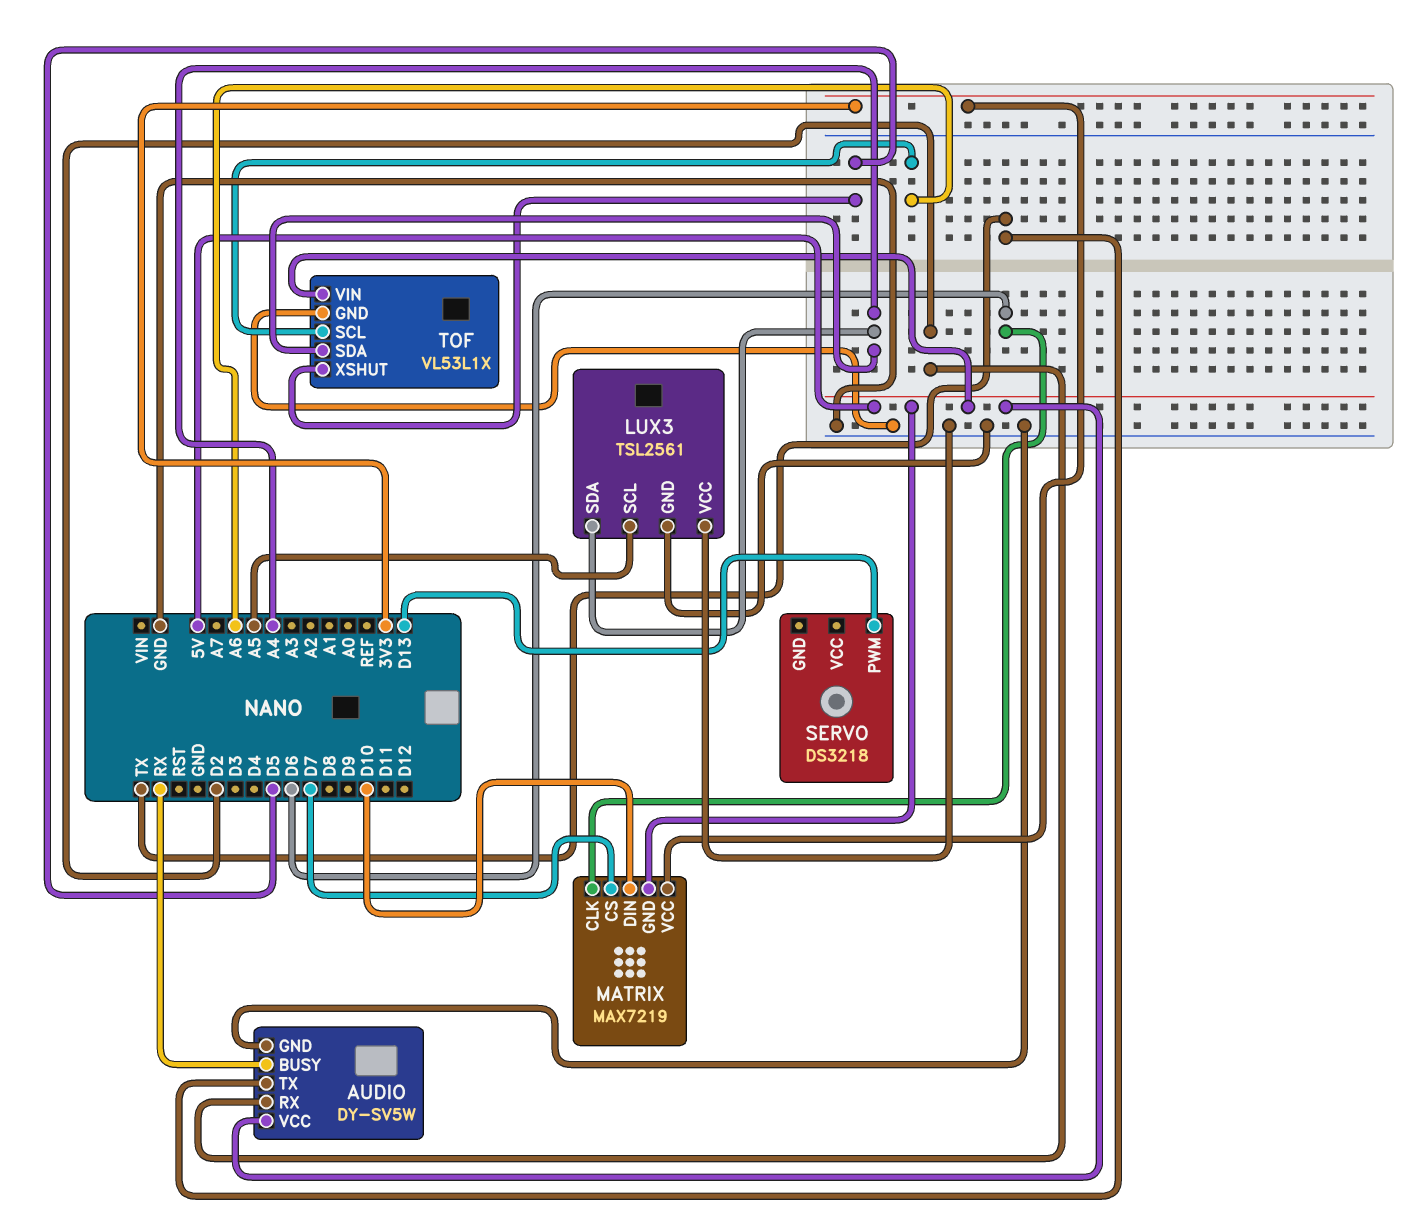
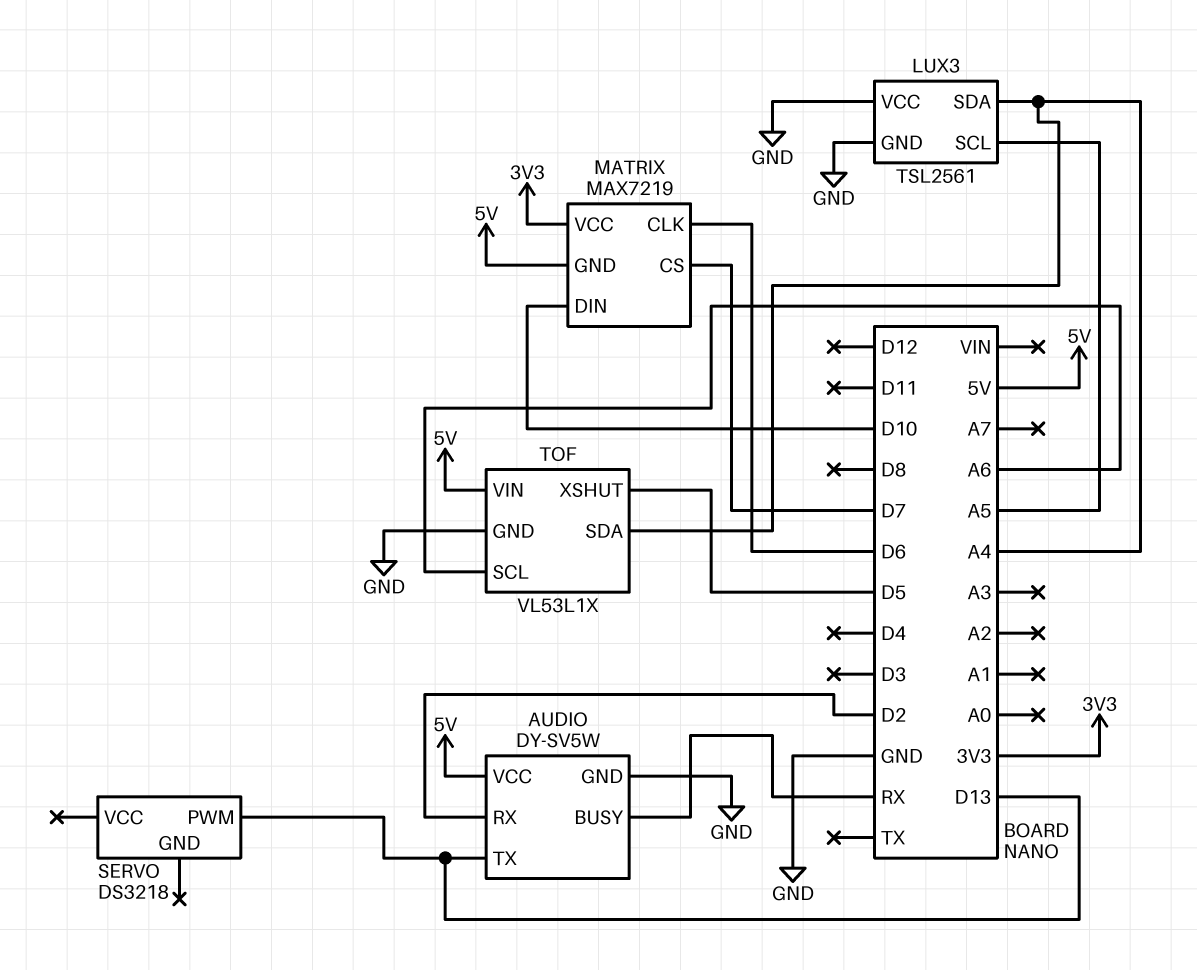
AUDIO pin TX: TX -> D13

